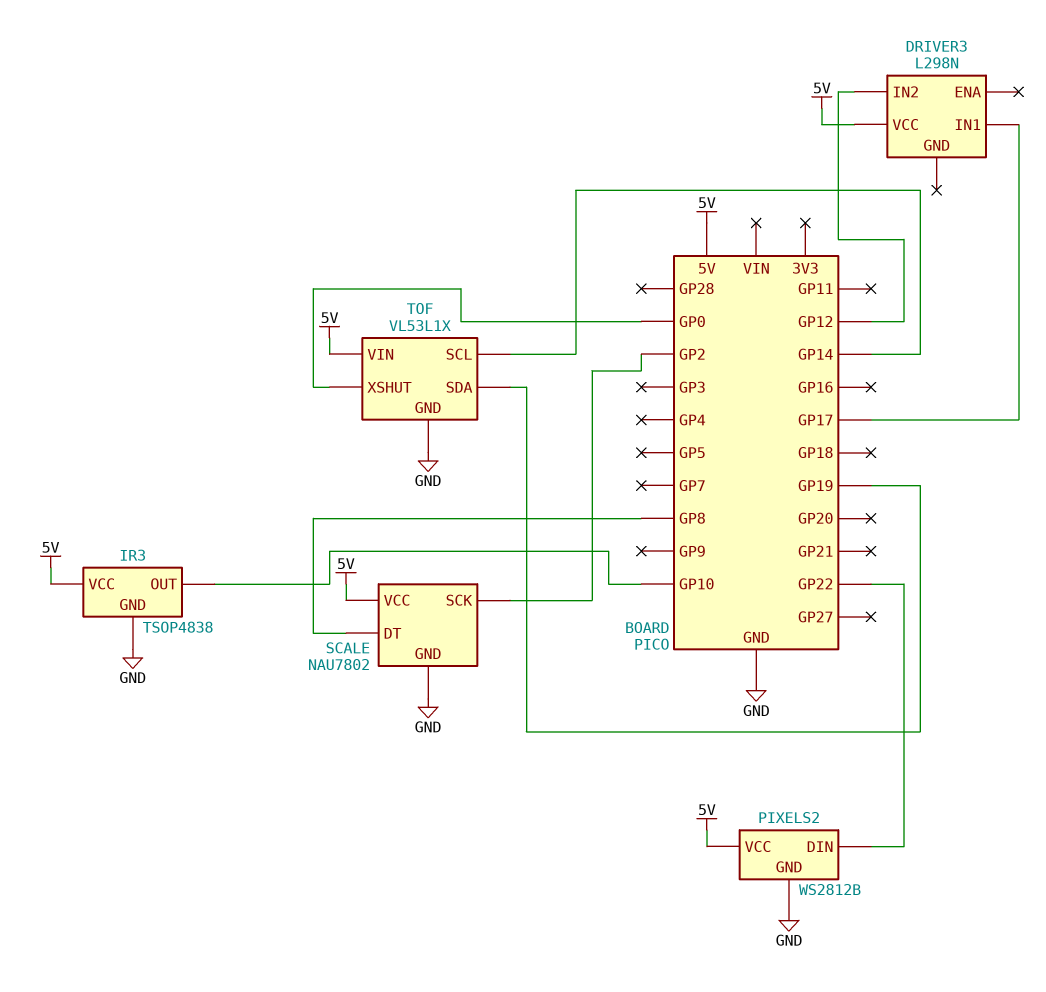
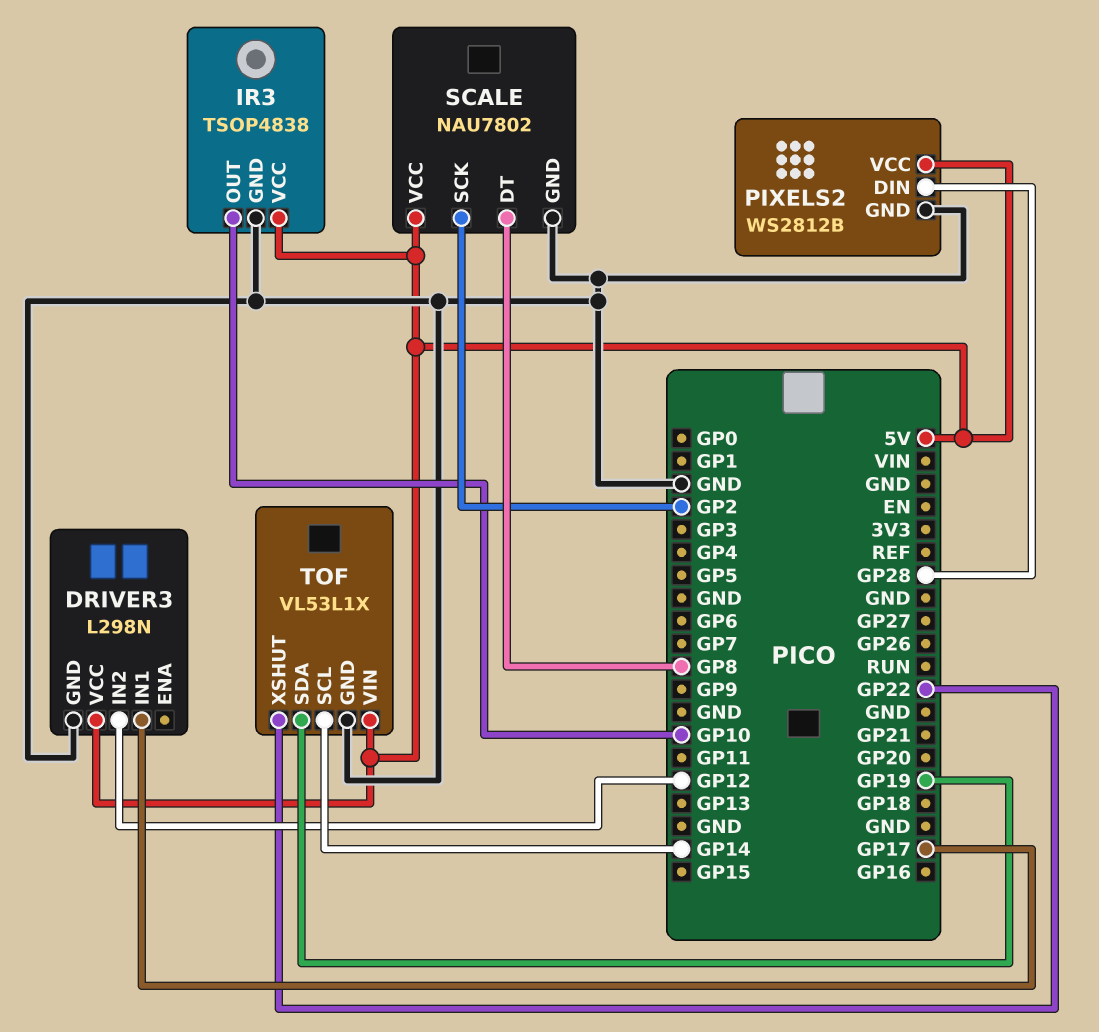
DRIVER3 pin GND: none -> GND
PIXELS2 pin DIN: GP22 -> GP28
TOF pin XSHUT: GP0 -> GP22

